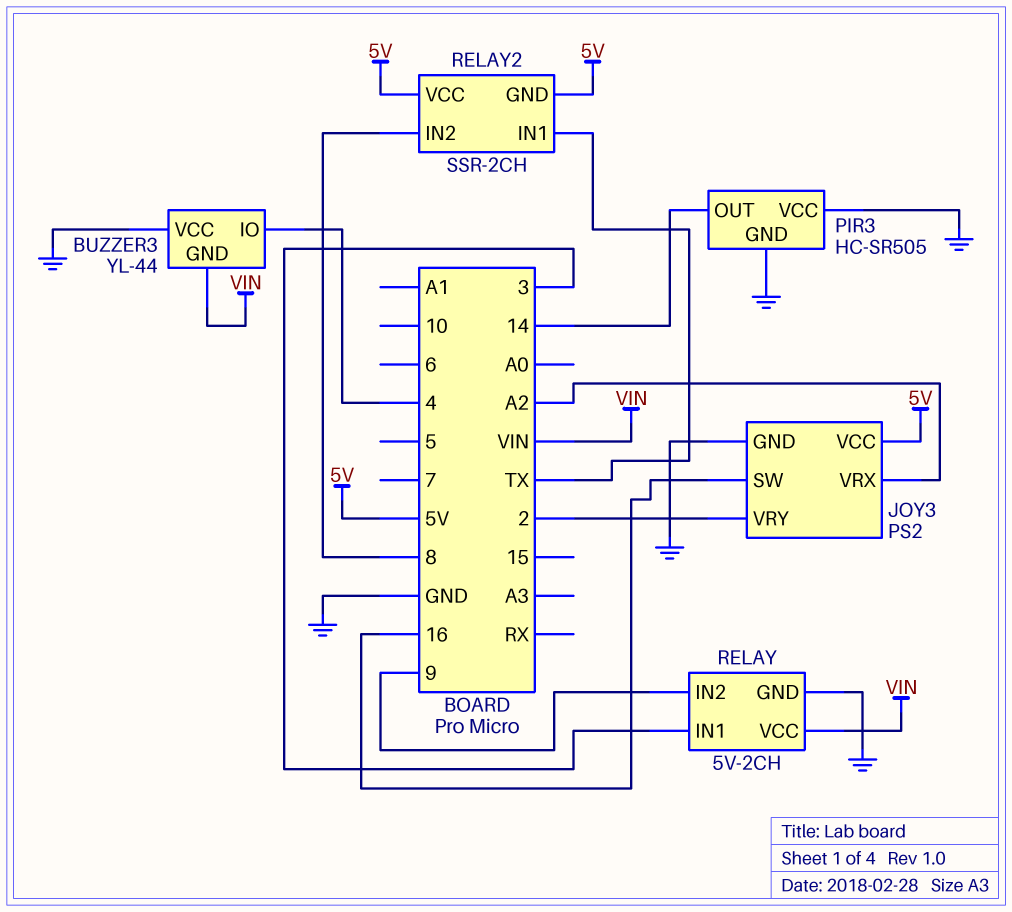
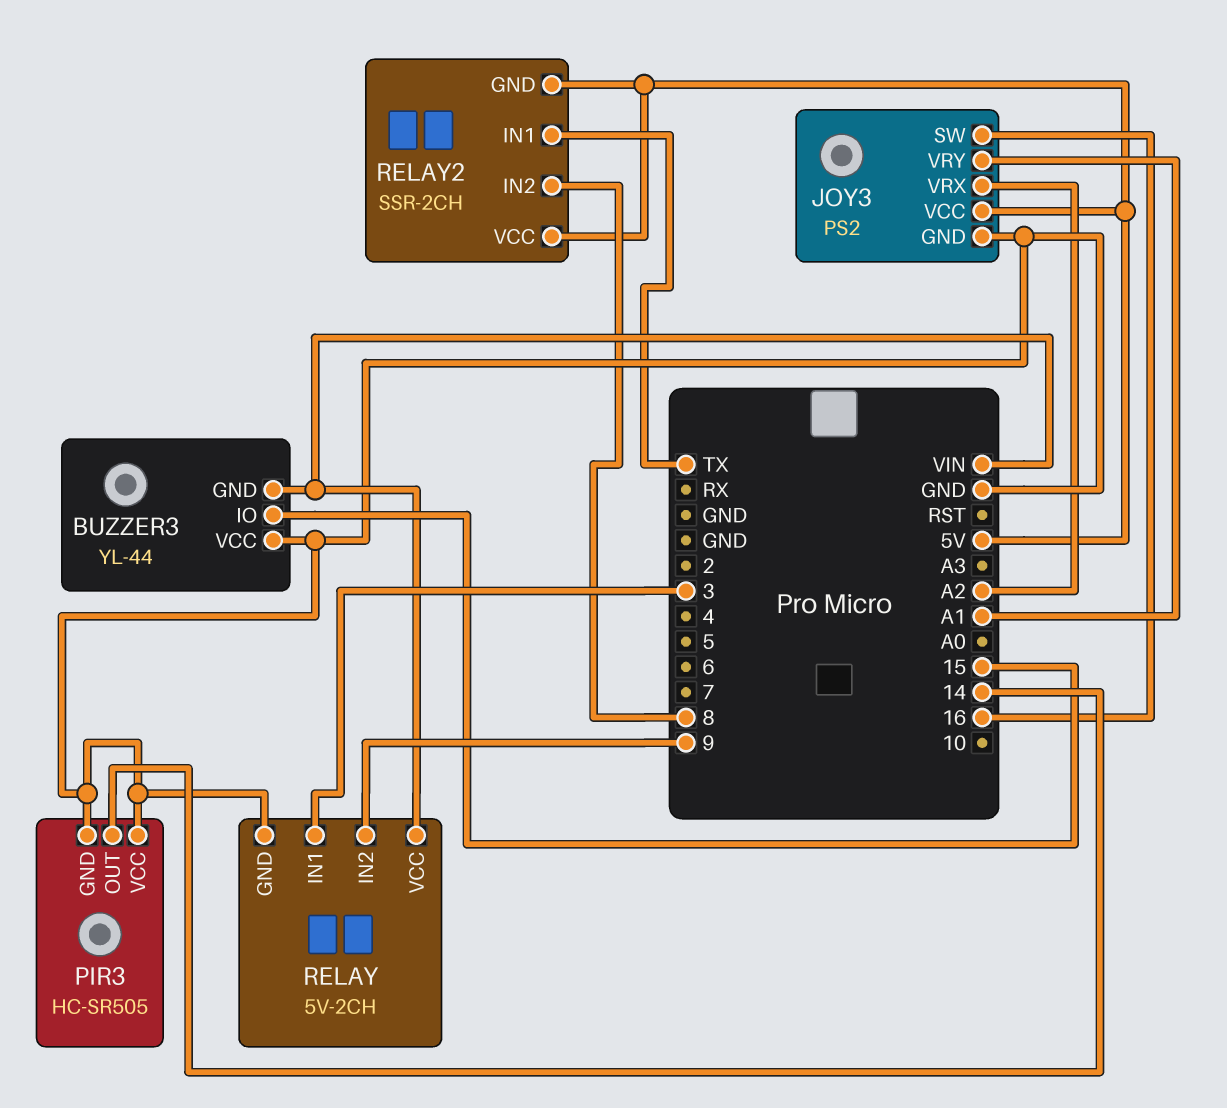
BUZZER3 pin IO: 4 -> 15
JOY3 pin VRY: 2 -> A1

